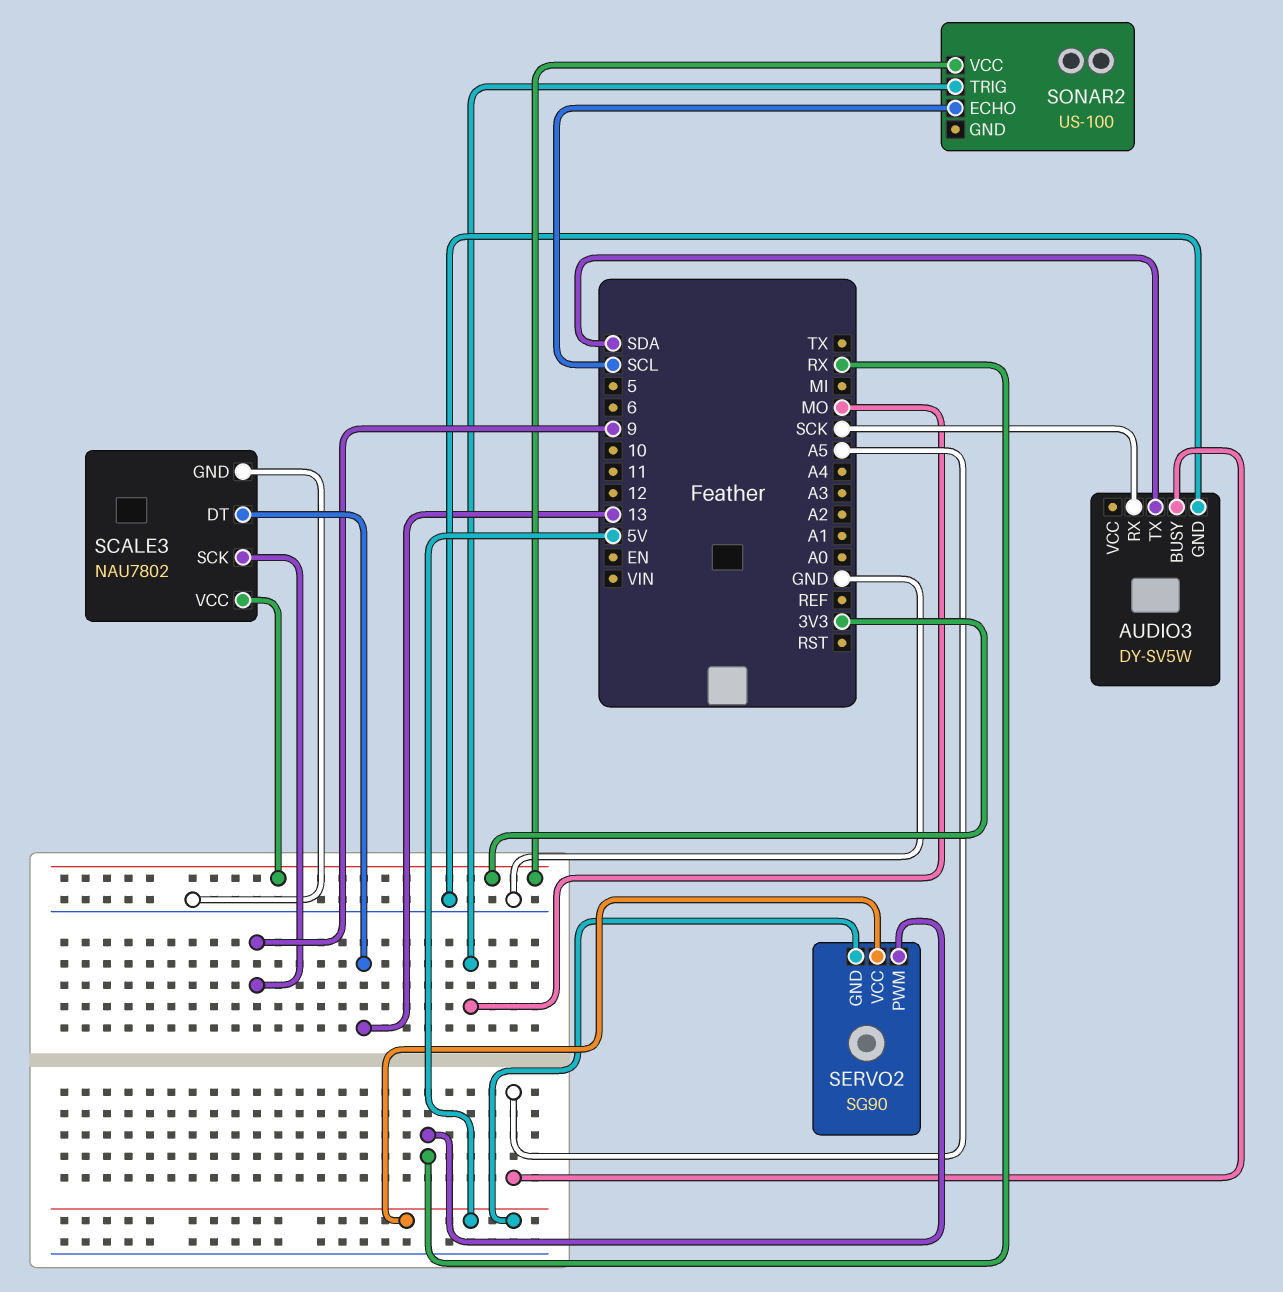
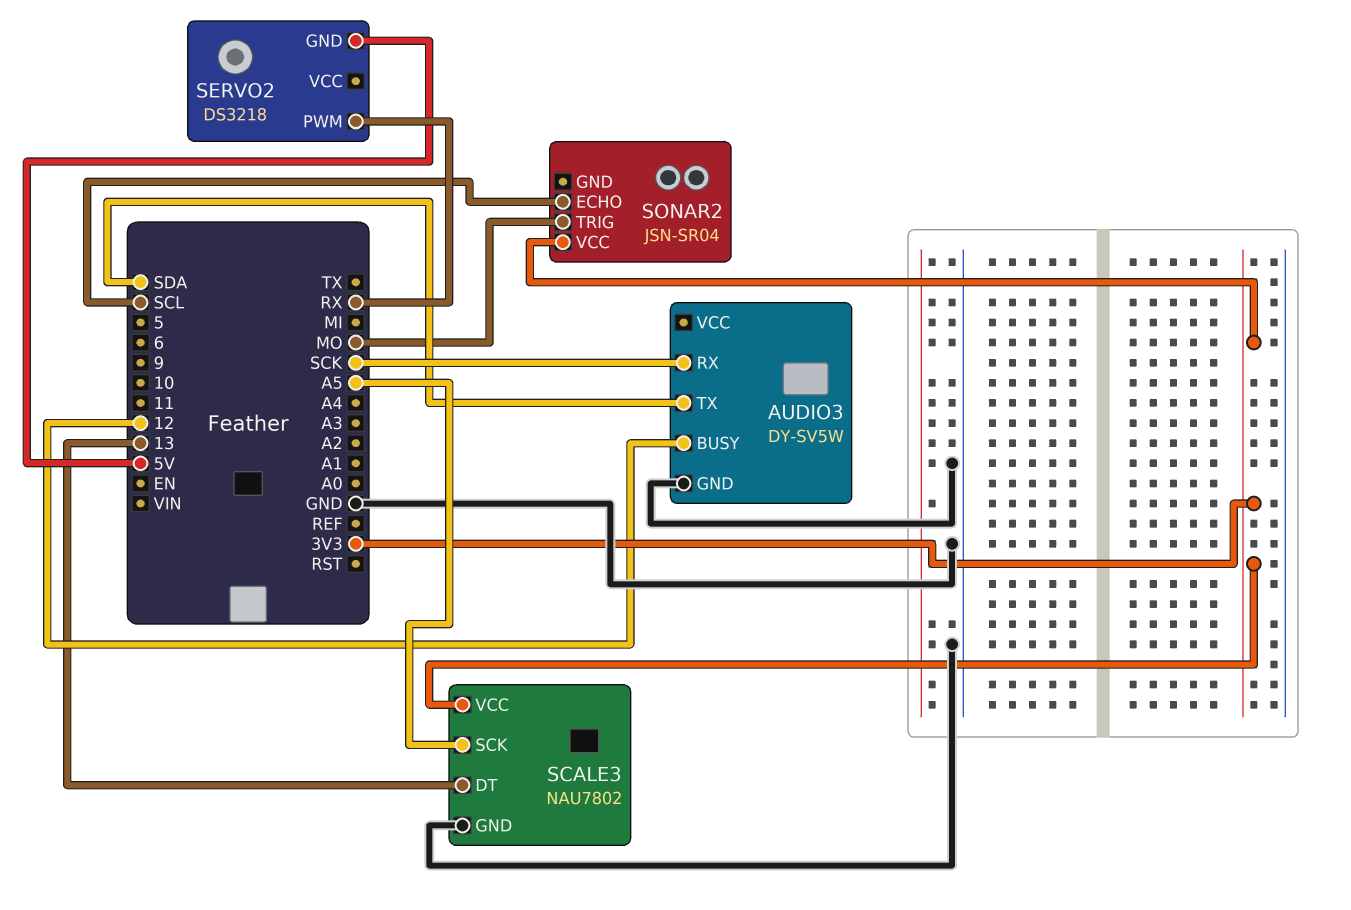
AUDIO3 pin BUSY: A5 -> 12
SCALE3 pin SCK: 9 -> A5
SERVO2: SG90 -> DS3218
SERVO2 pin VCC: 5V -> none
SONAR2: US-100 -> JSN-SR04

